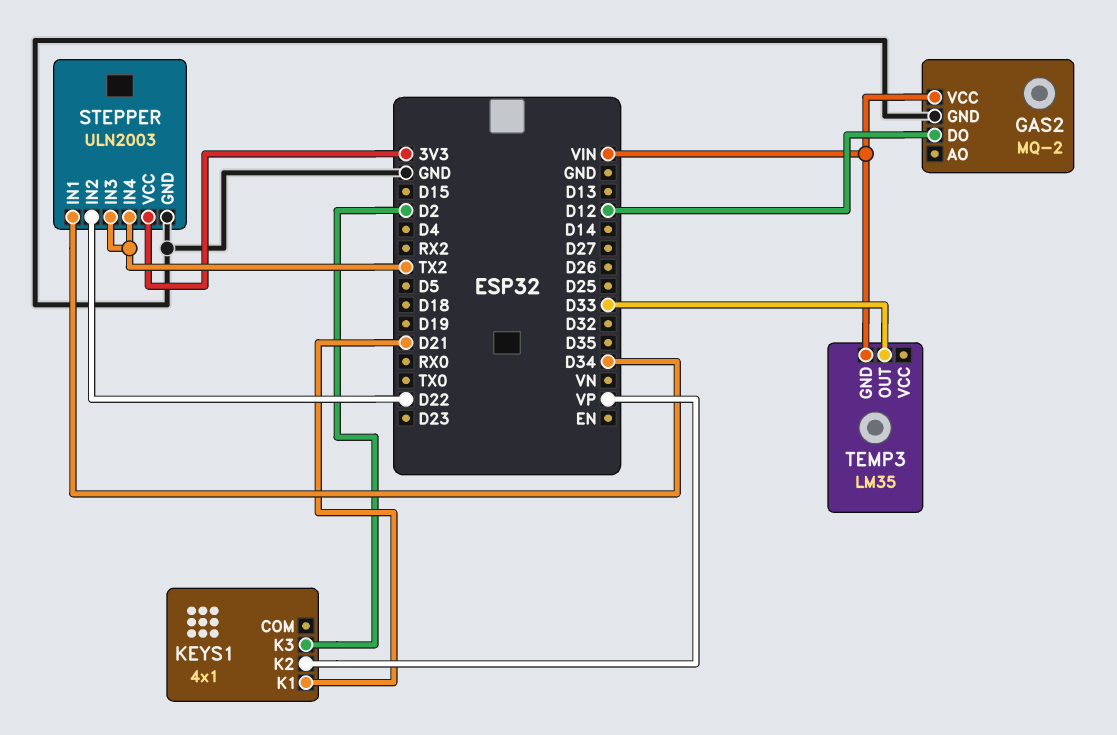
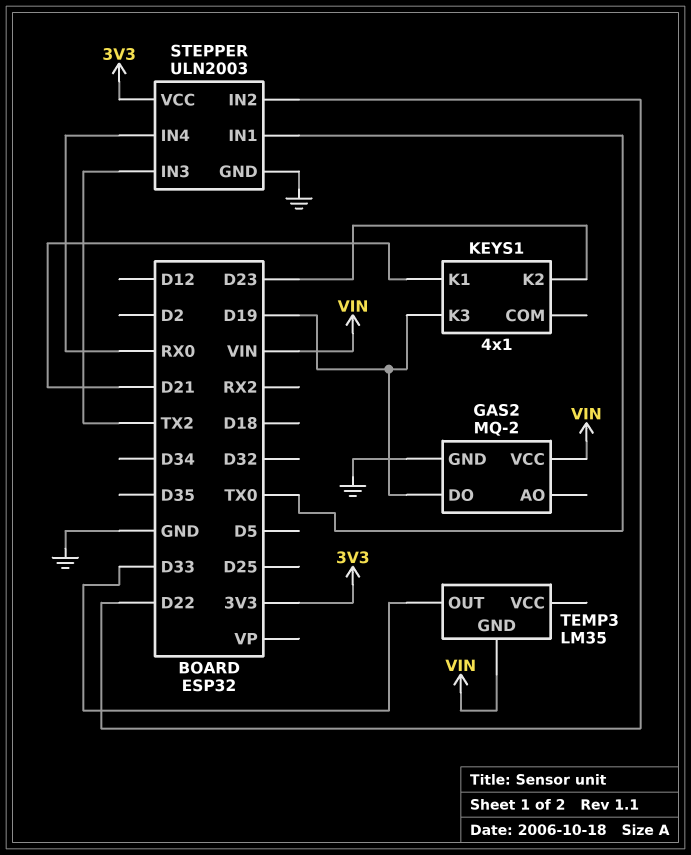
GAS2 pin DO: D12 -> D19
KEYS1 pin K2: VP -> D23
KEYS1 pin K3: D2 -> D19
STEPPER pin IN1: D34 -> TX0
STEPPER pin IN4: TX2 -> RX0

